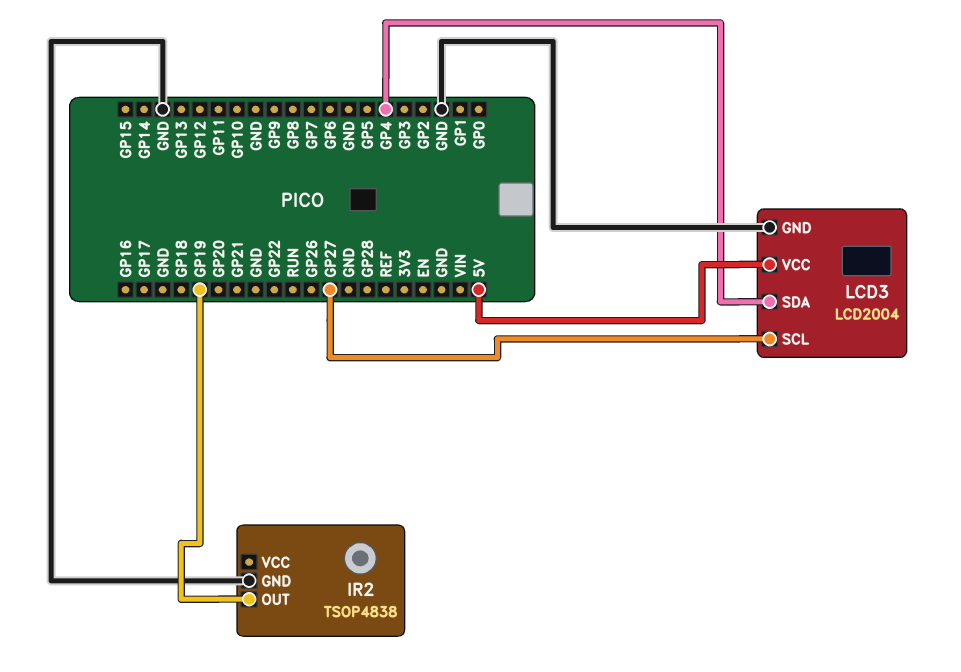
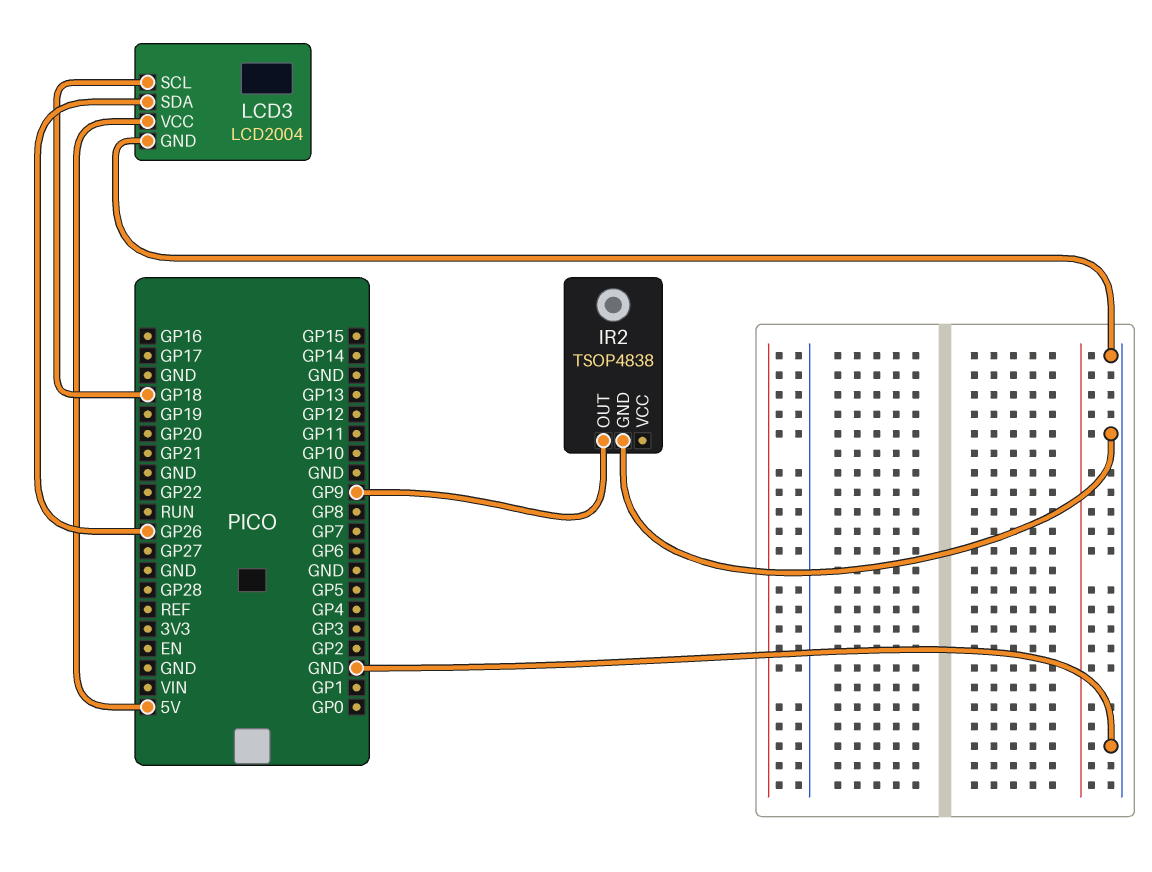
IR2 pin OUT: GP19 -> GP9
LCD3 pin SCL: GP27 -> GP18
LCD3 pin SDA: GP4 -> GP26

